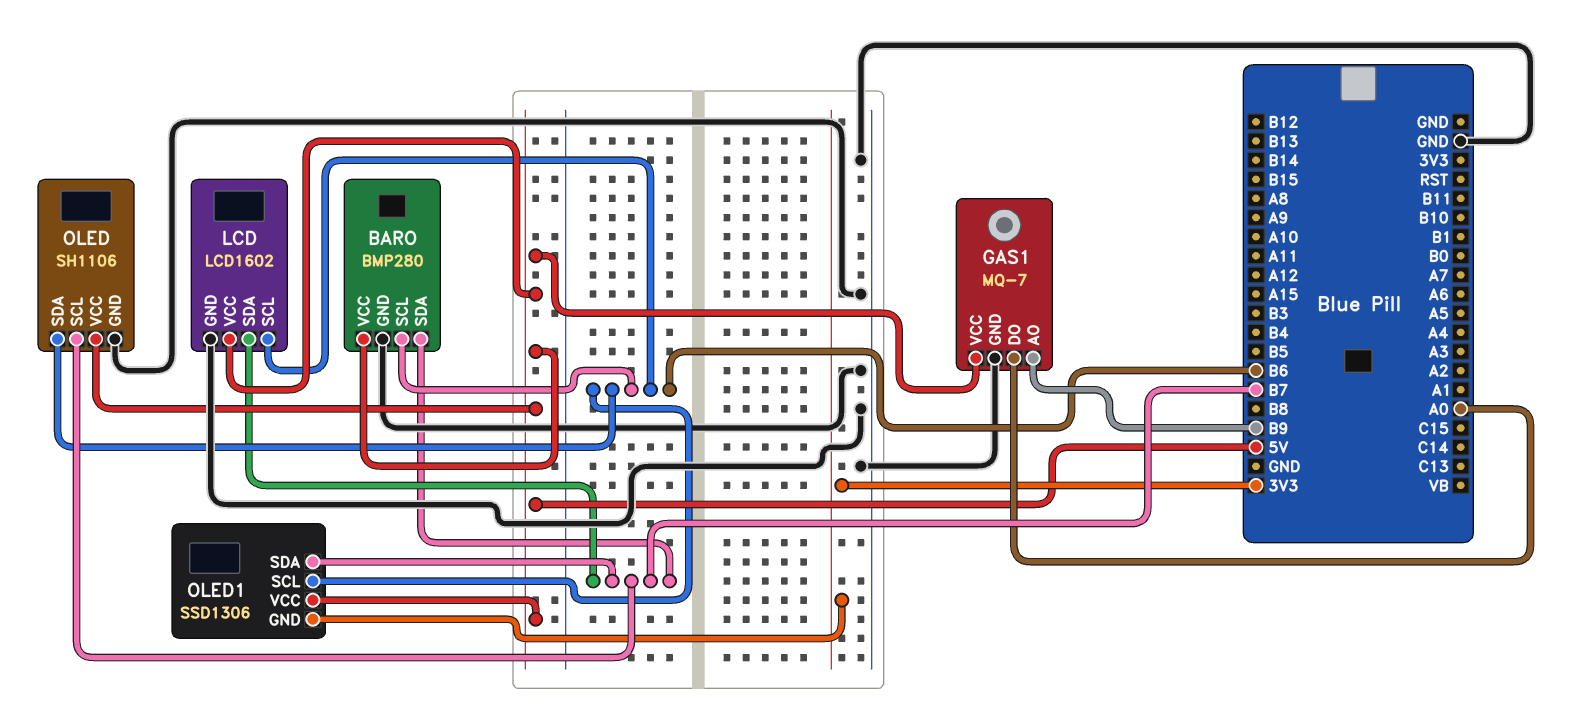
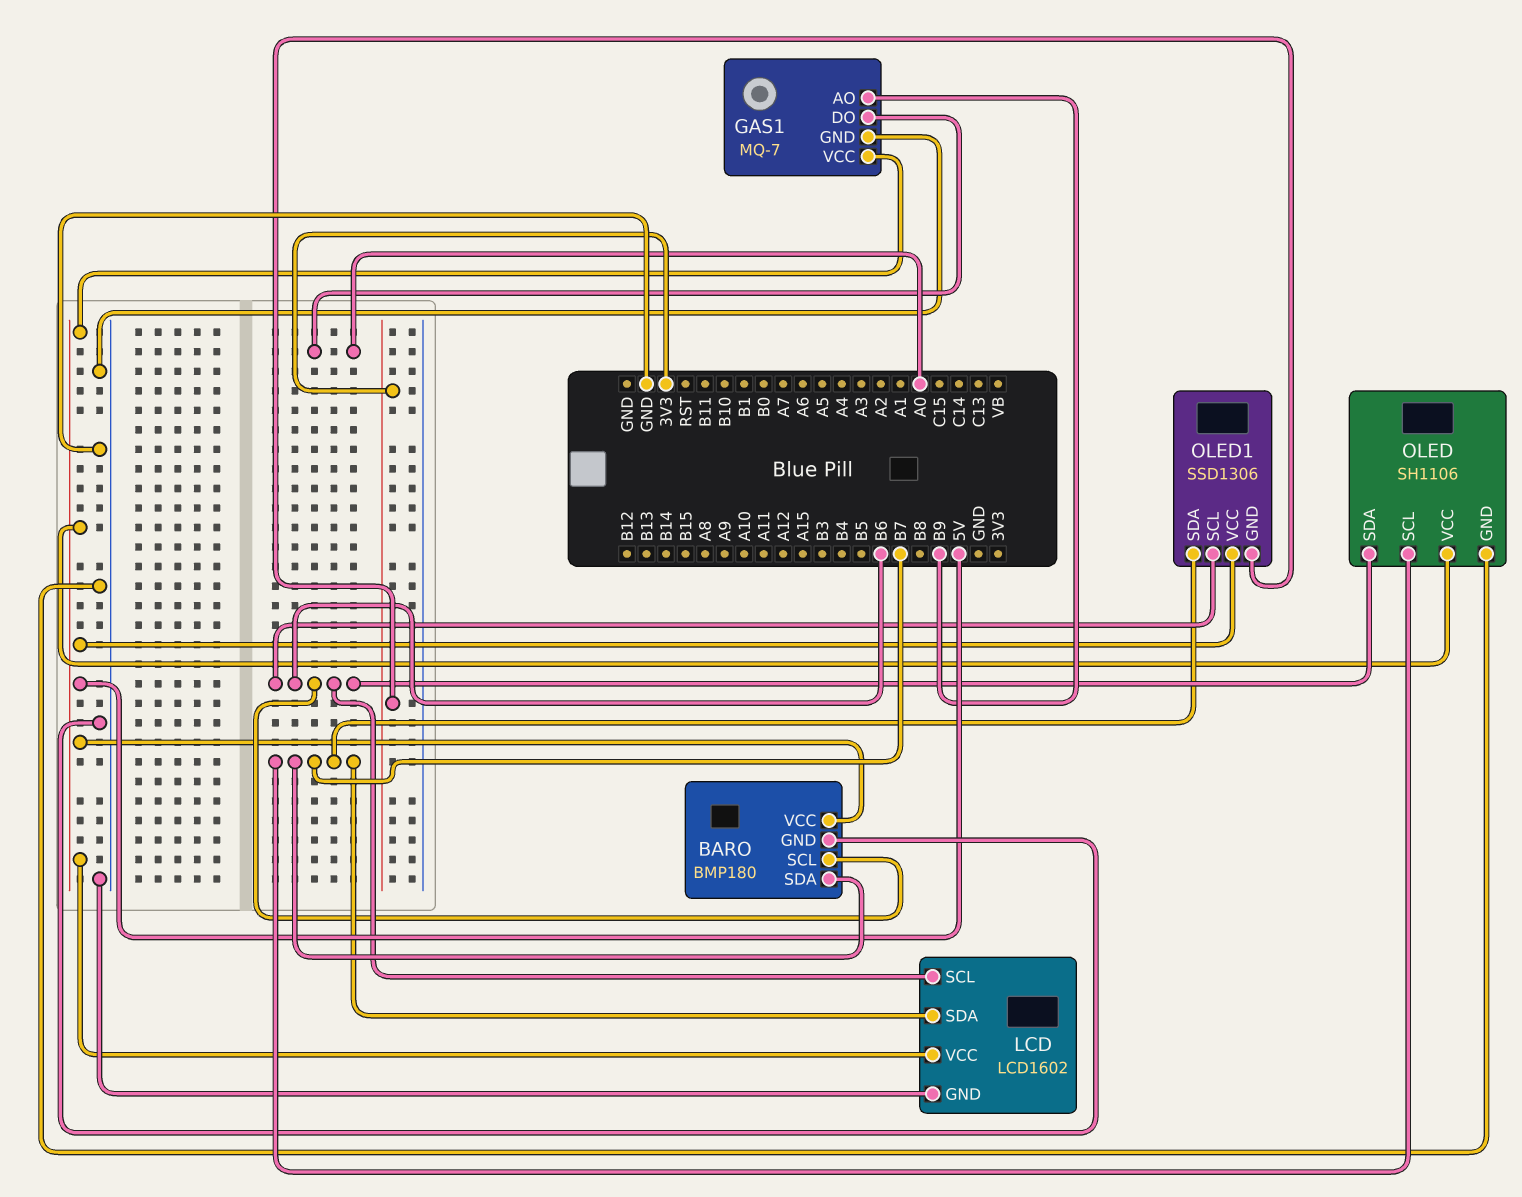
BARO: BMP280 -> BMP180

